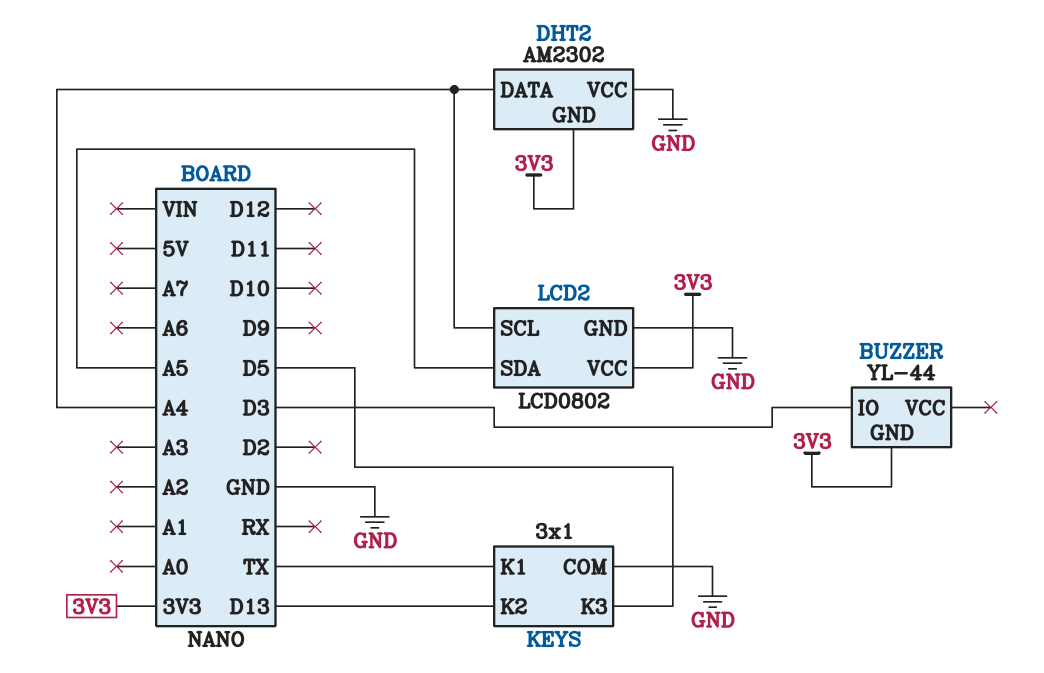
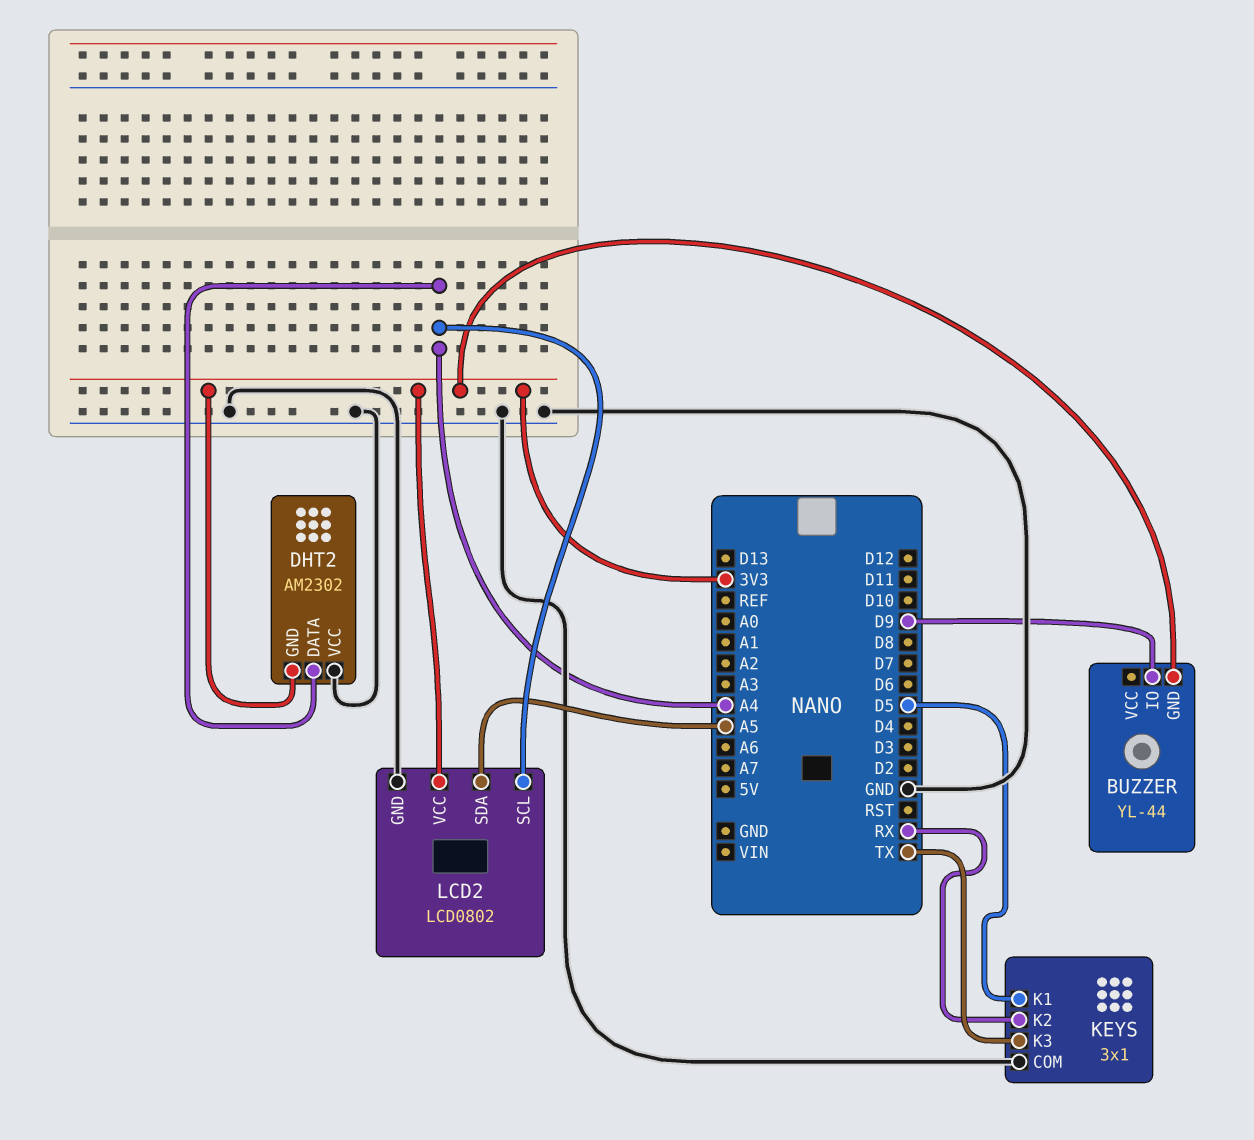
BUZZER pin IO: D3 -> D9
KEYS pin K1: TX -> D5
KEYS pin K2: D13 -> RX
KEYS pin K3: D5 -> TX

